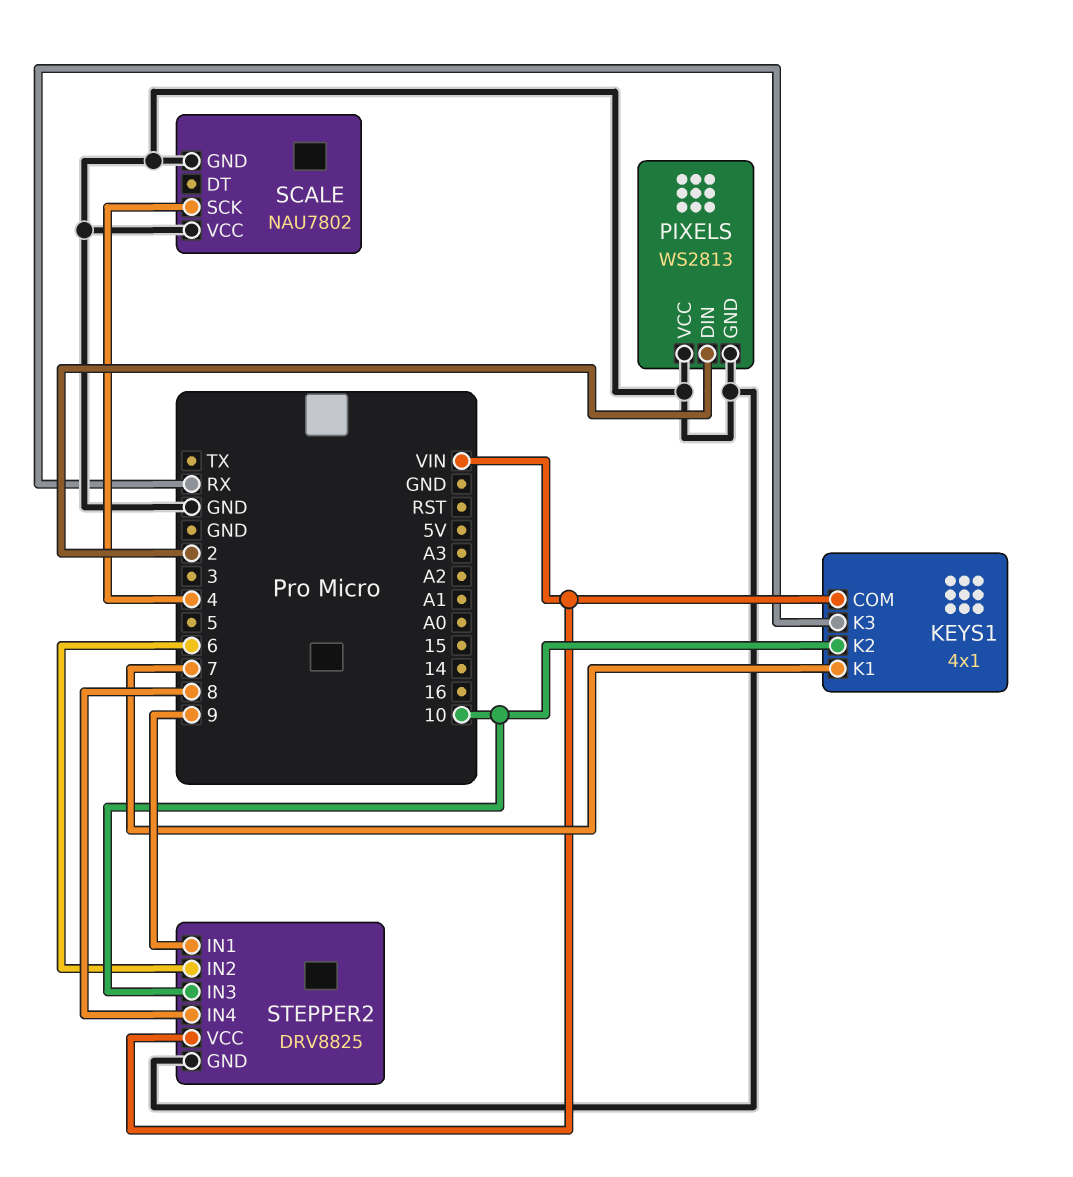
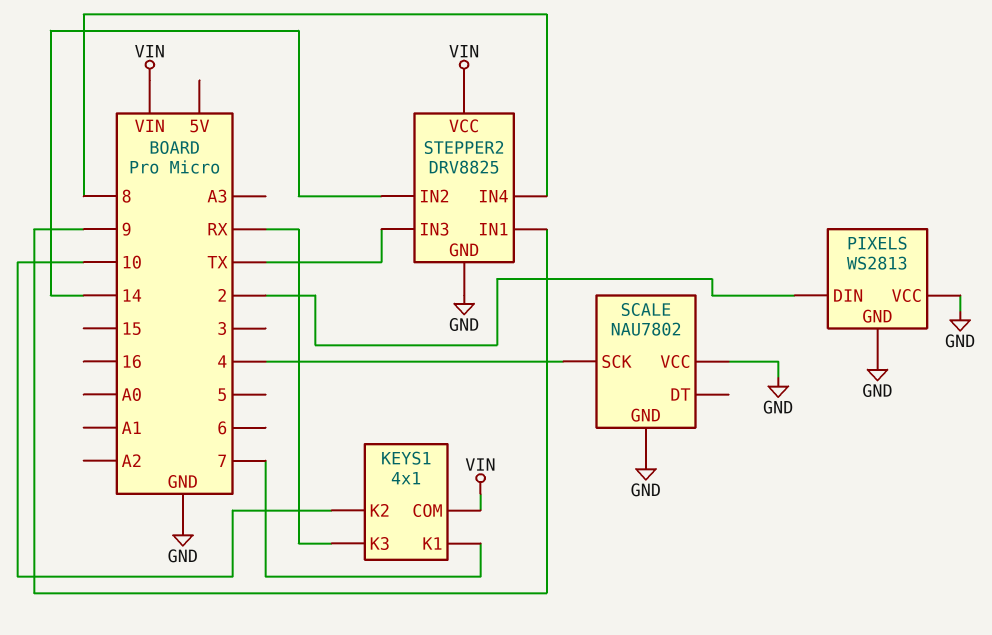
STEPPER2 pin IN2: 6 -> 14
STEPPER2 pin IN3: 10 -> TX

